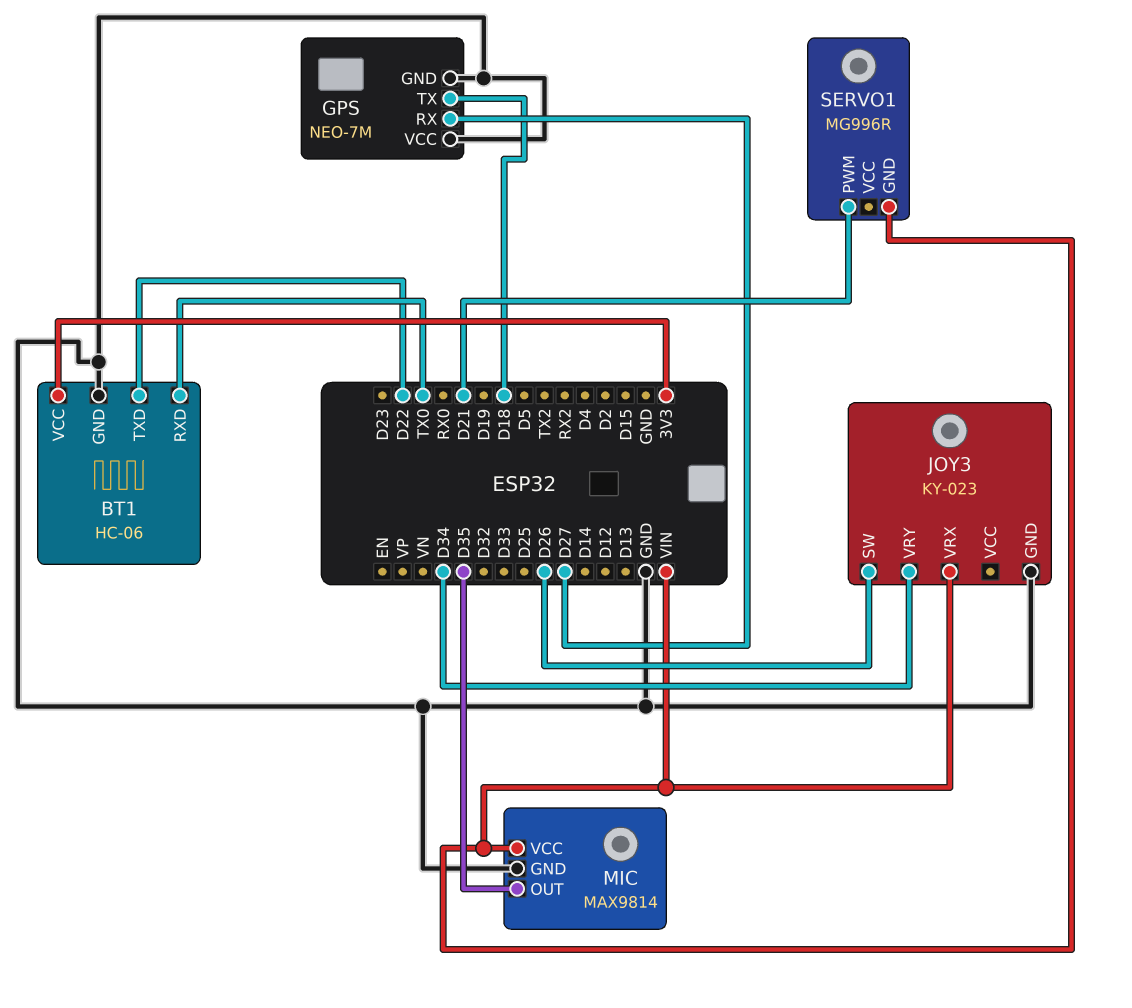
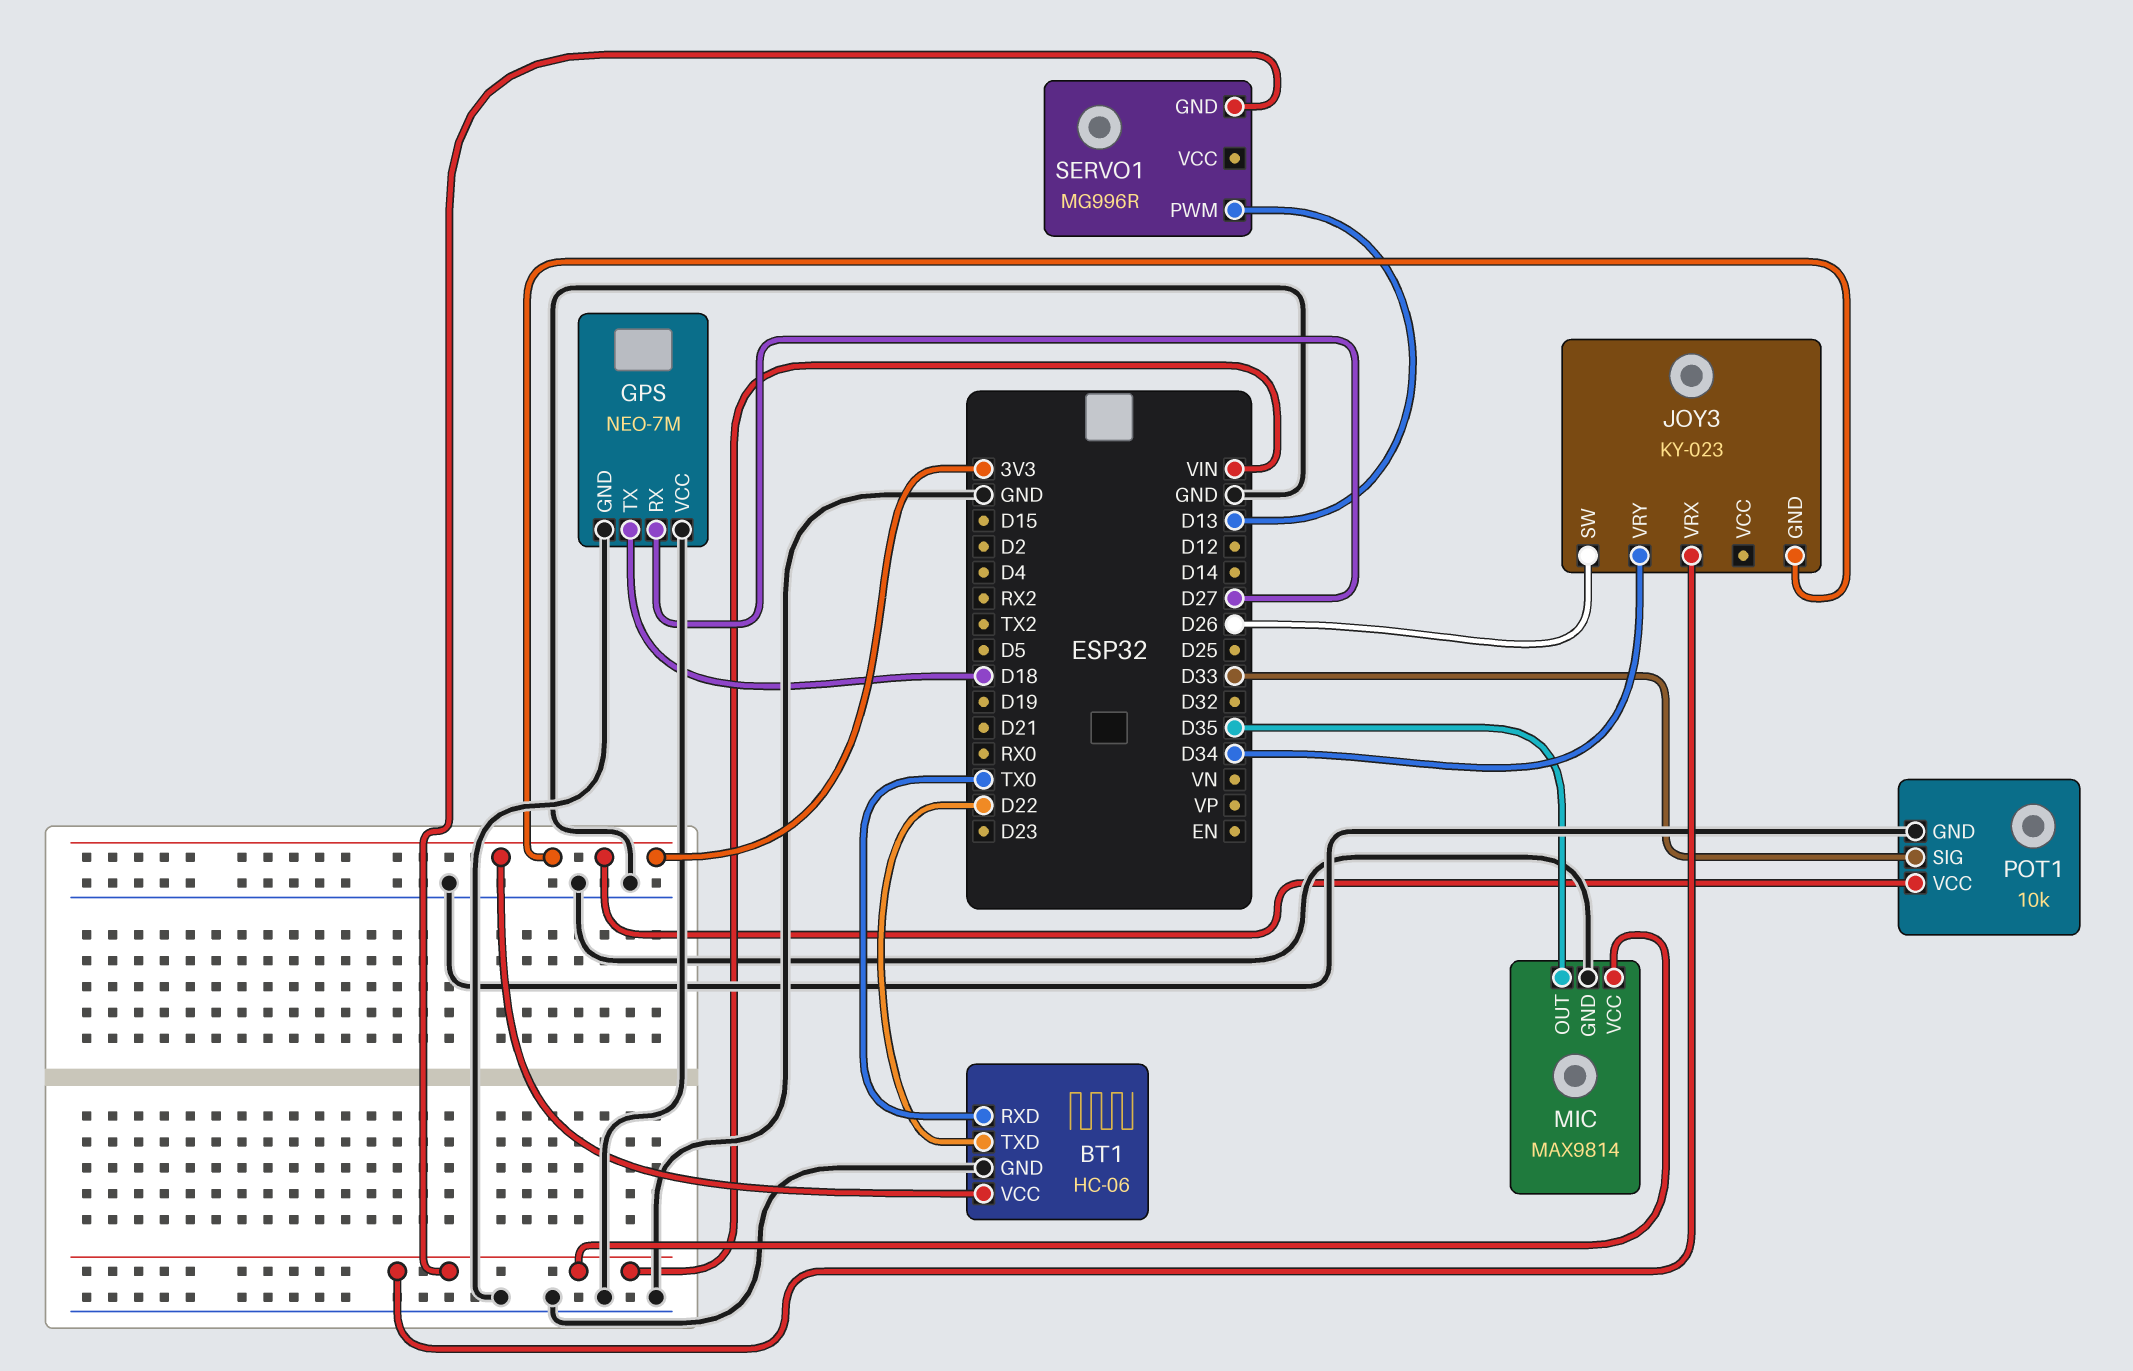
JOY3 pin GND: GND -> 3V3
POT1: none -> 10k
POT1 pin GND: none -> GND
POT1 pin SIG: none -> D33
POT1 pin VCC: none -> 3V3
SERVO1 pin PWM: D21 -> D13

